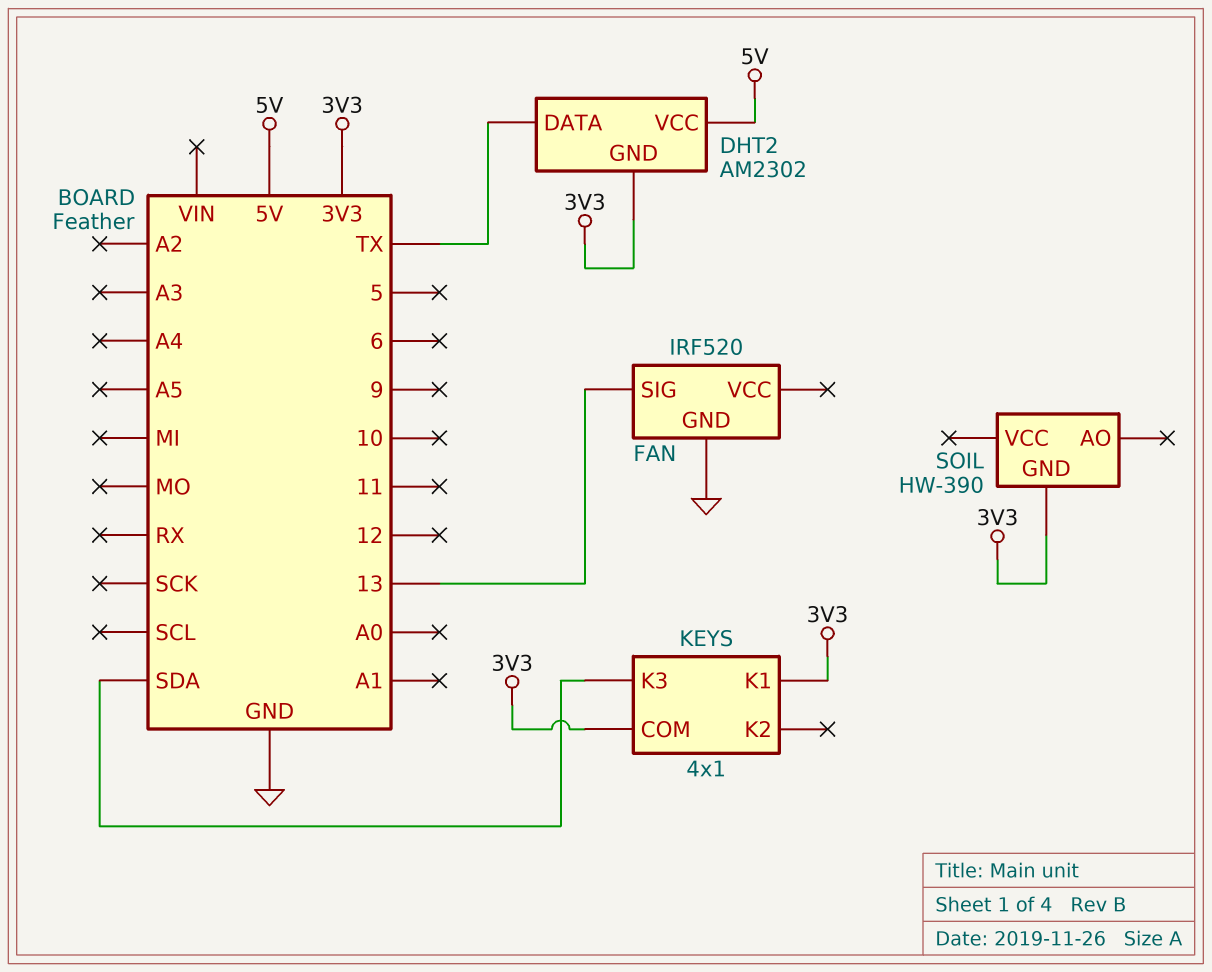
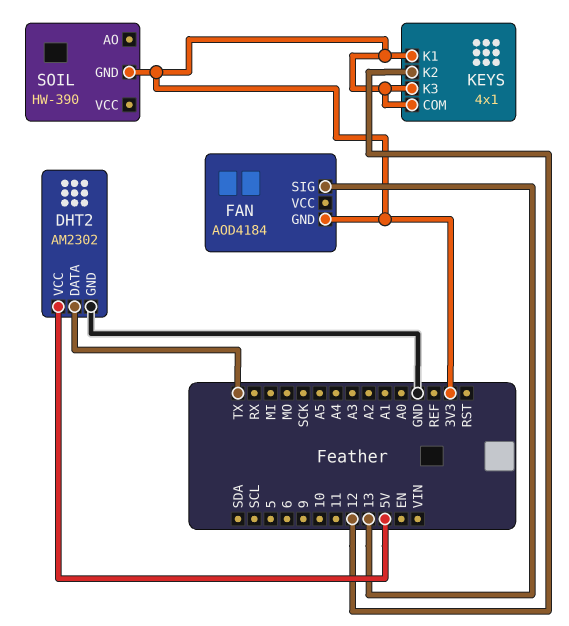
DHT2 pin GND: 3V3 -> GND
FAN: IRF520 -> AOD4184
FAN pin GND: GND -> 3V3
KEYS pin K2: none -> 12
KEYS pin K3: SDA -> 3V3

